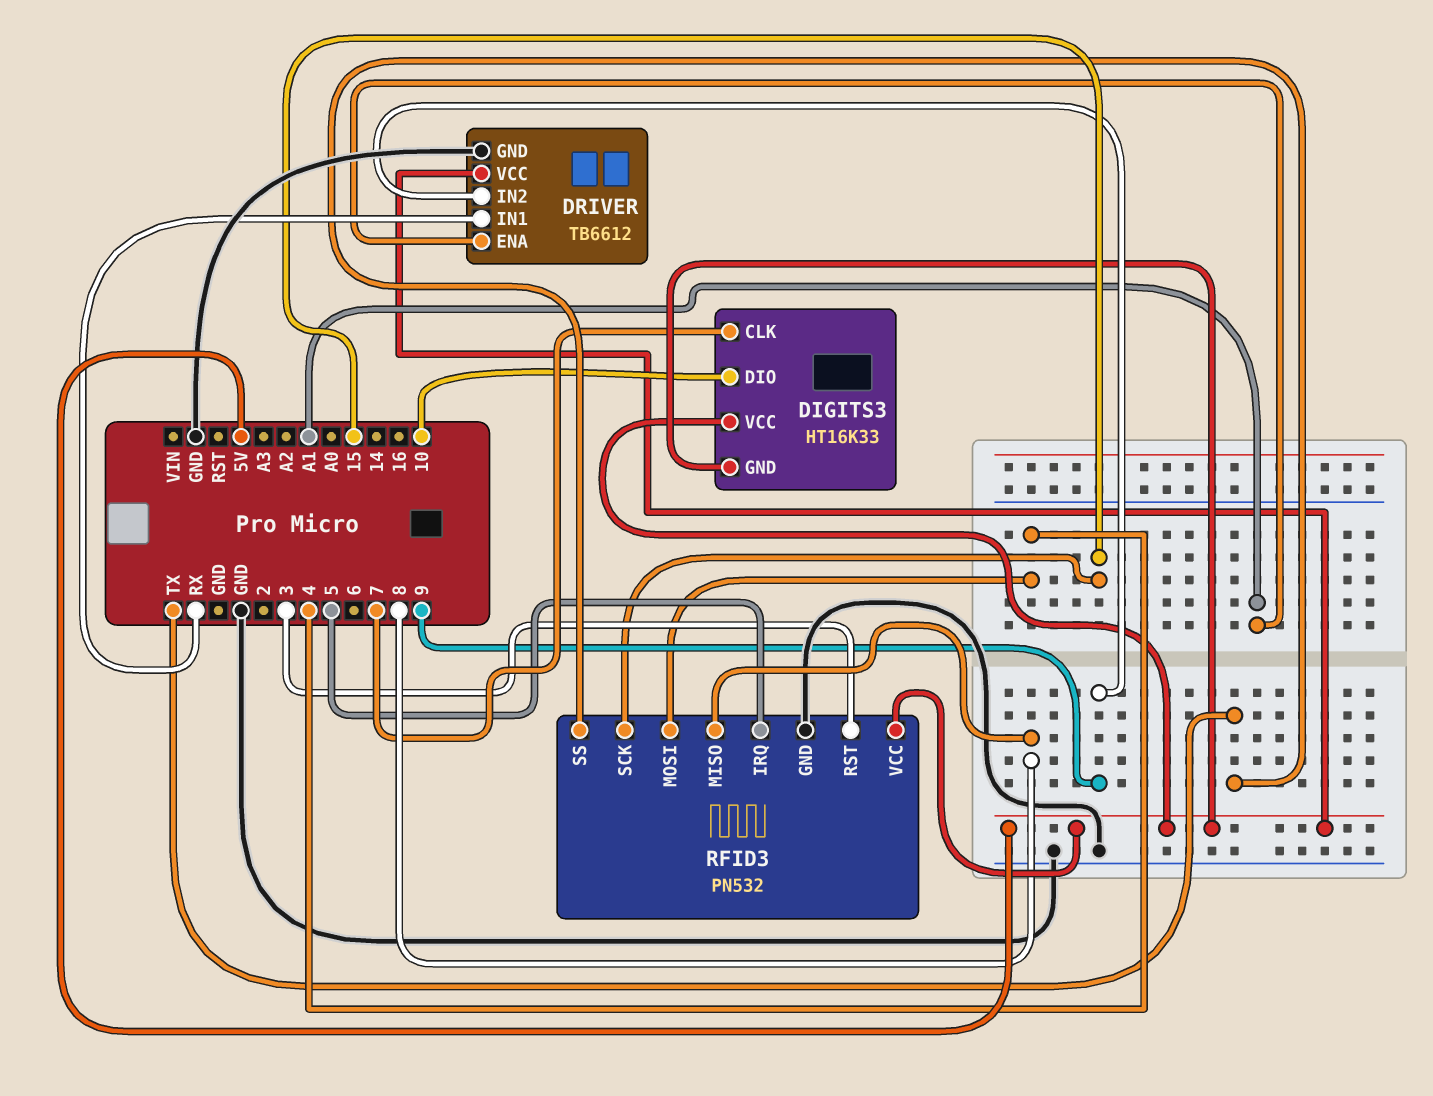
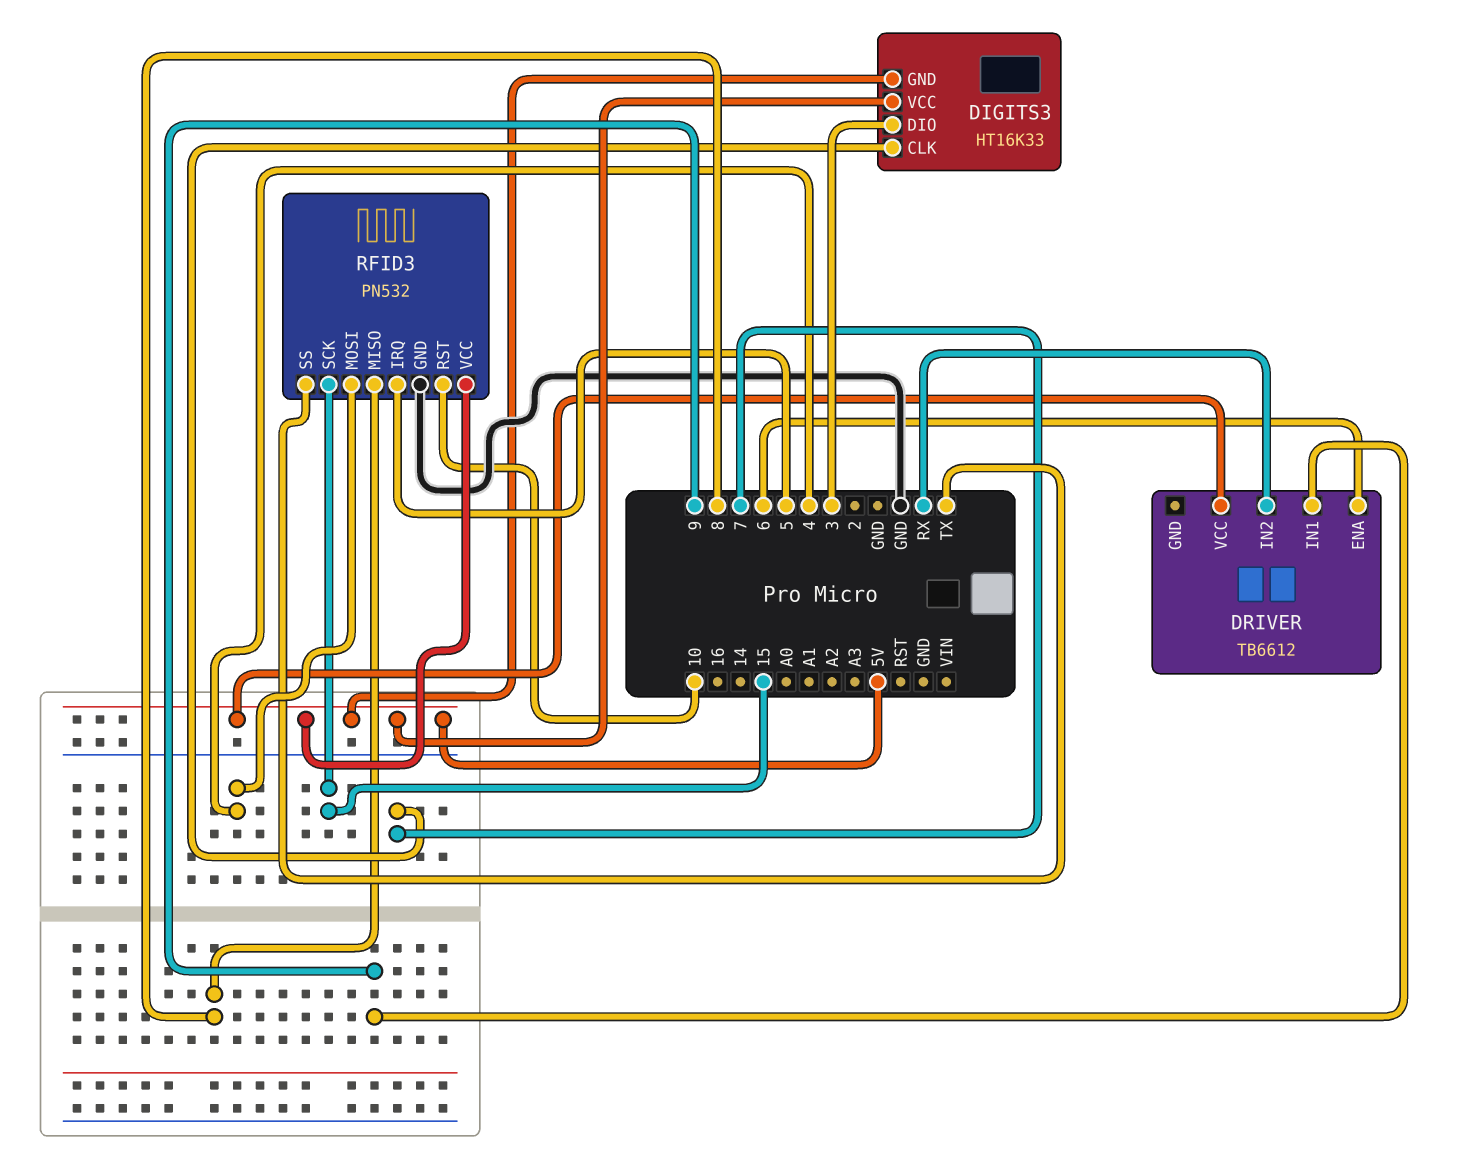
DIGITS3 pin DIO: 10 -> 3
DRIVER pin ENA: A1 -> 6
DRIVER pin GND: GND -> none
DRIVER pin IN1: RX -> 9
DRIVER pin IN2: 9 -> RX
RFID3 pin RST: 3 -> 10

